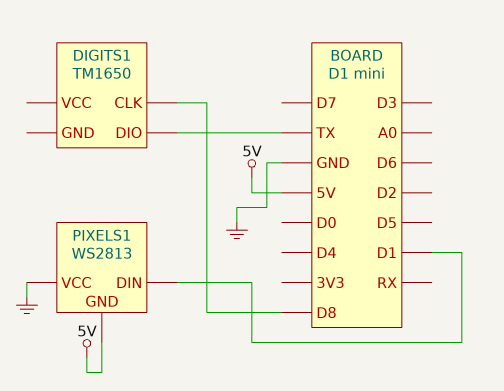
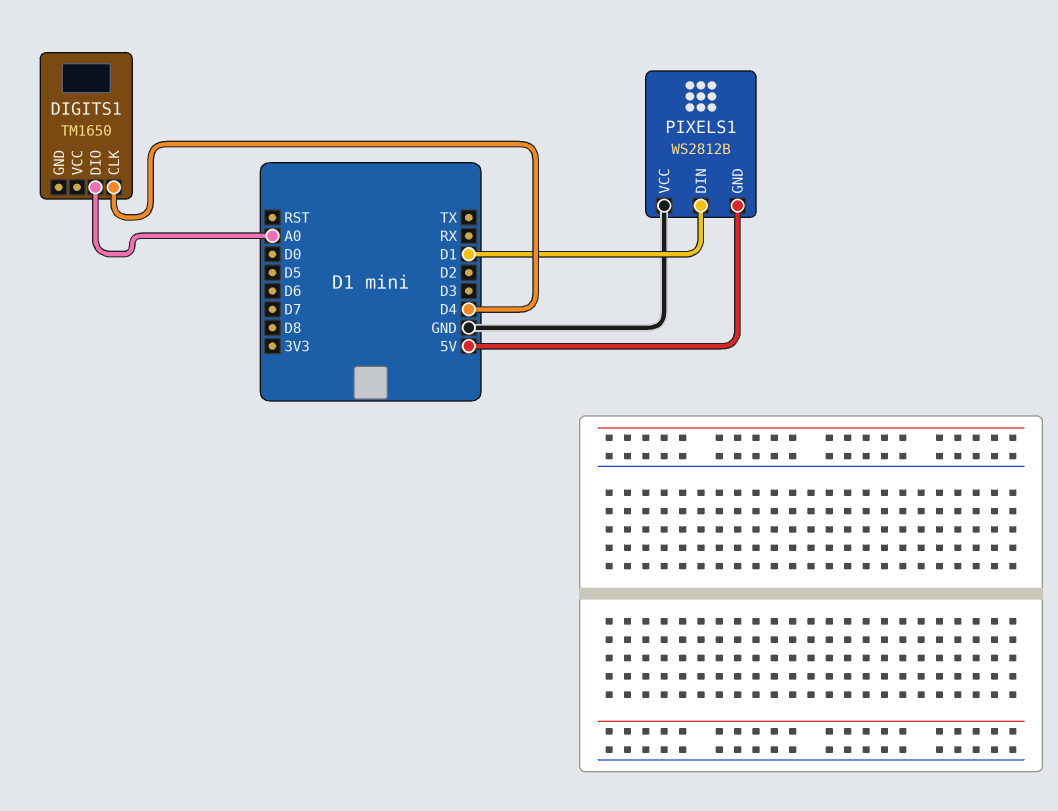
DIGITS1 pin CLK: D8 -> D4
DIGITS1 pin DIO: TX -> A0
PIXELS1: WS2813 -> WS2812B

